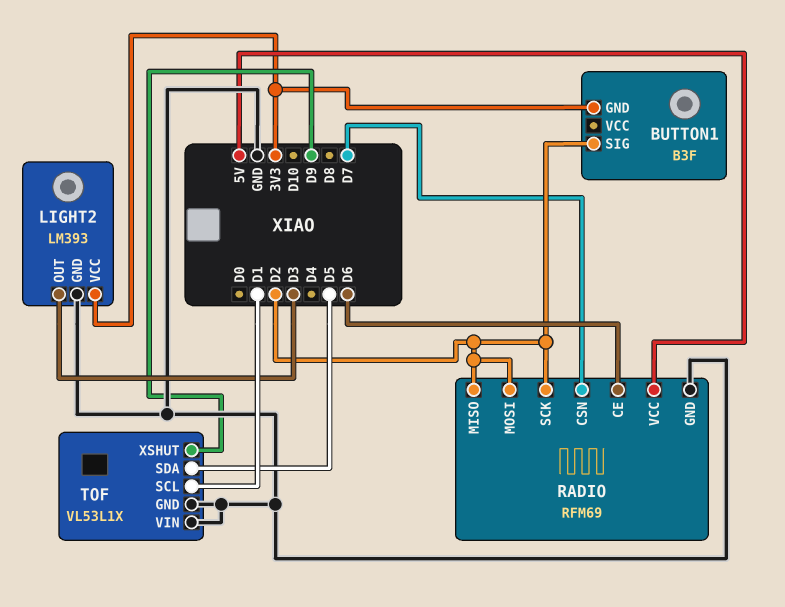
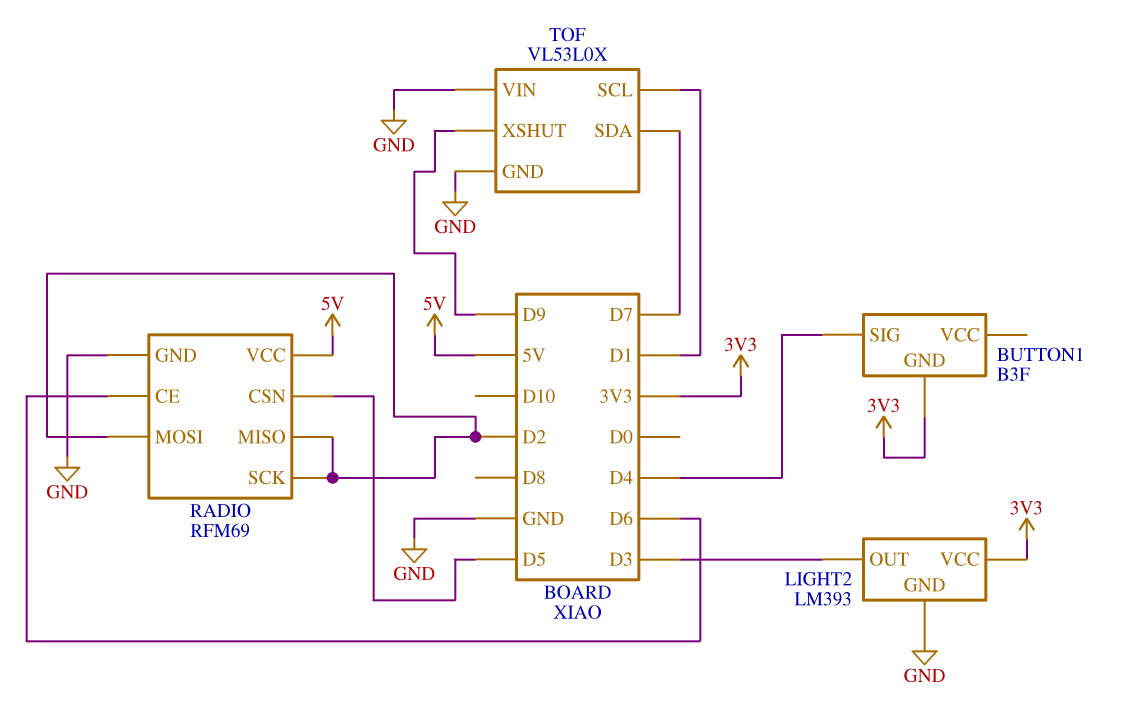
BUTTON1 pin SIG: D2 -> D4
RADIO pin CSN: D7 -> D5
TOF: VL53L1X -> VL53L0X
TOF pin SDA: D5 -> D7

